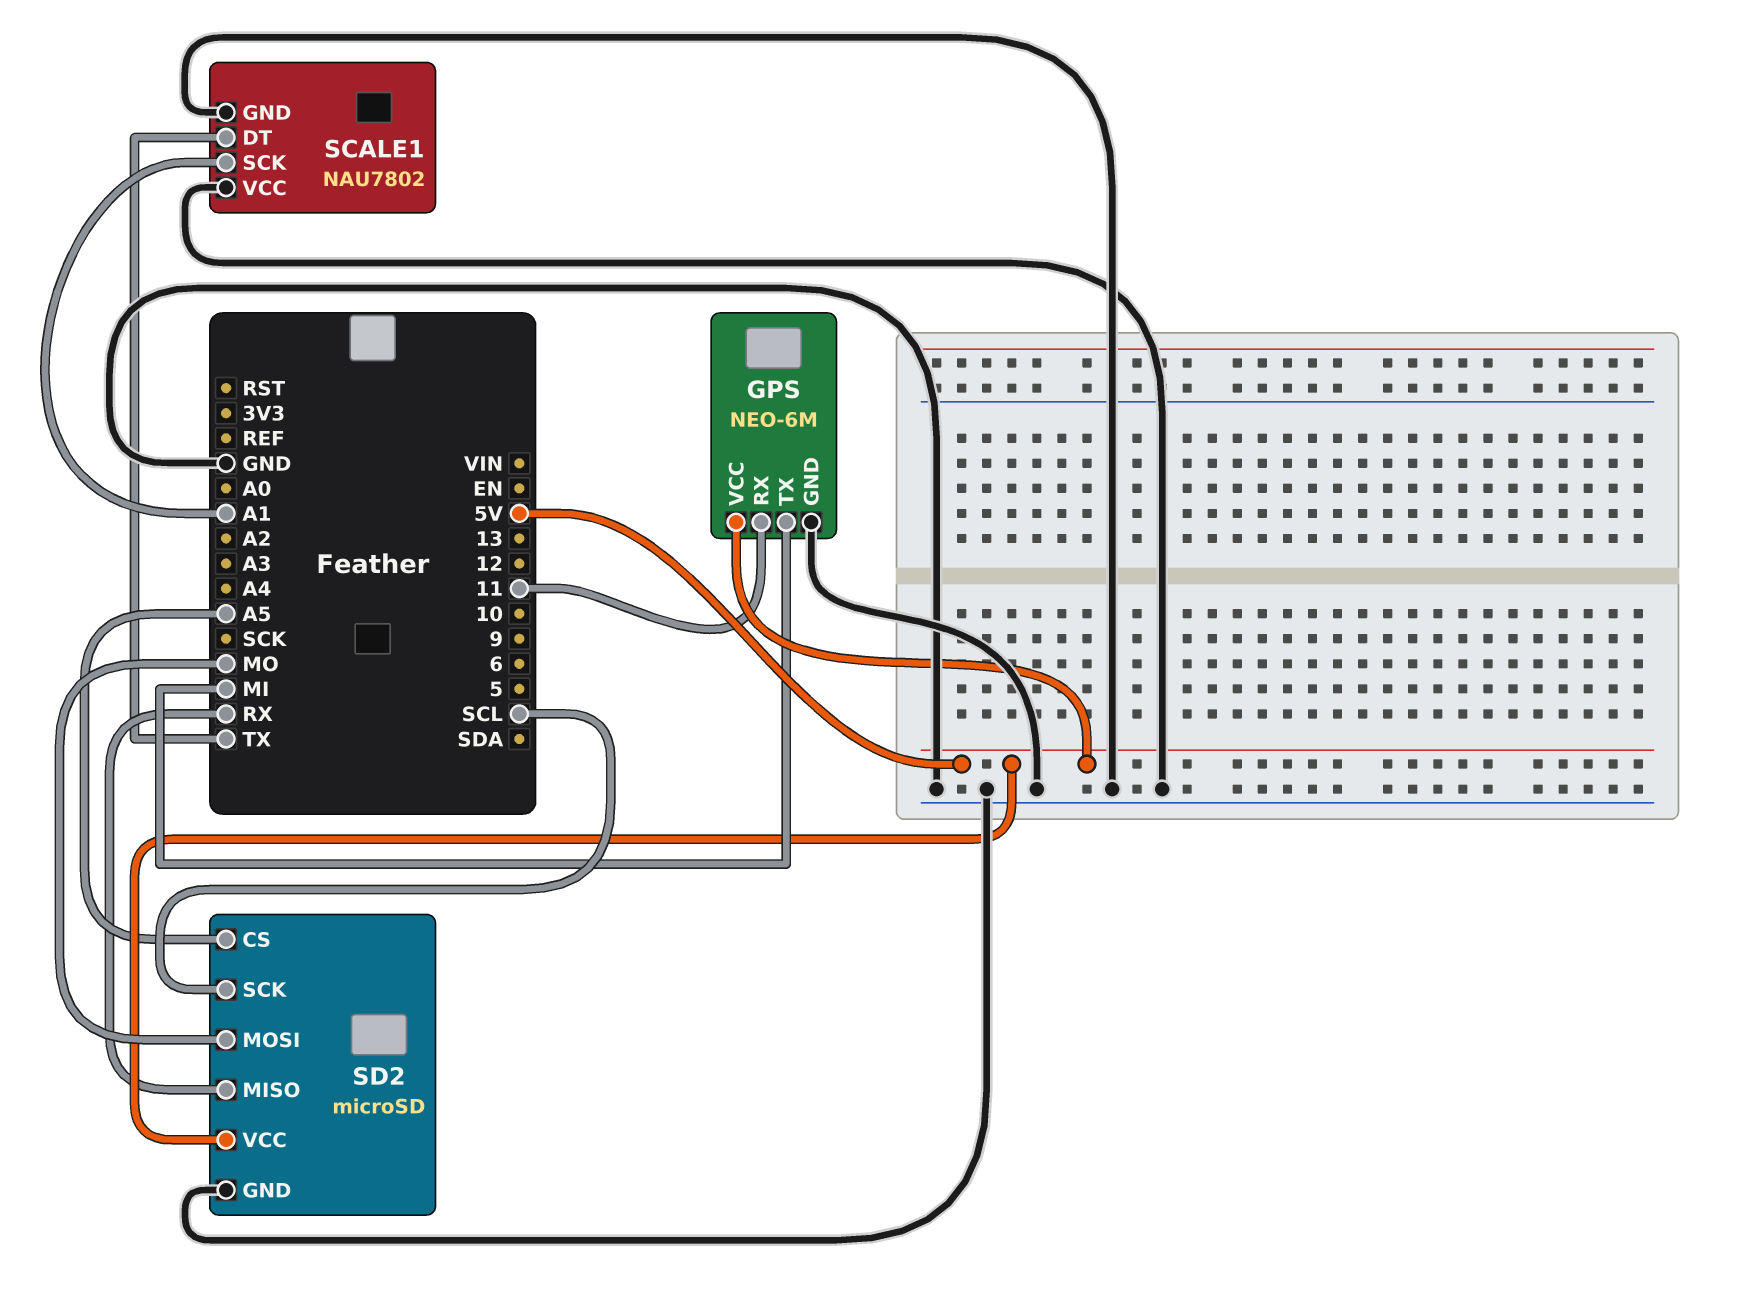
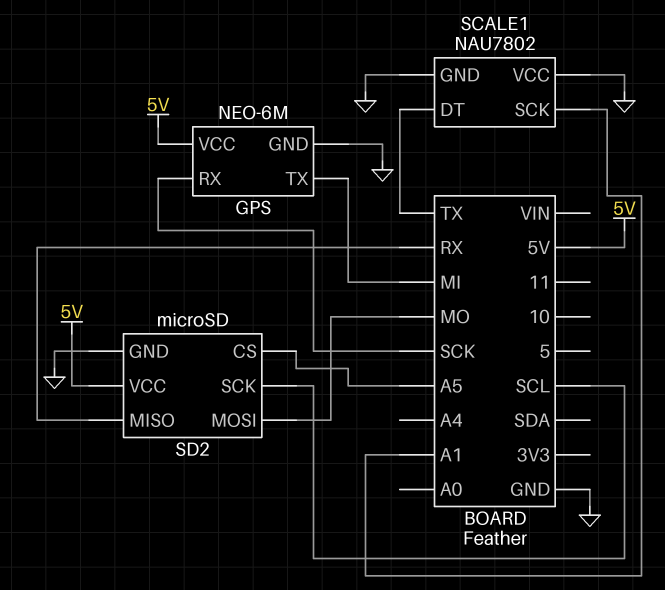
GPS pin RX: 11 -> SCK

